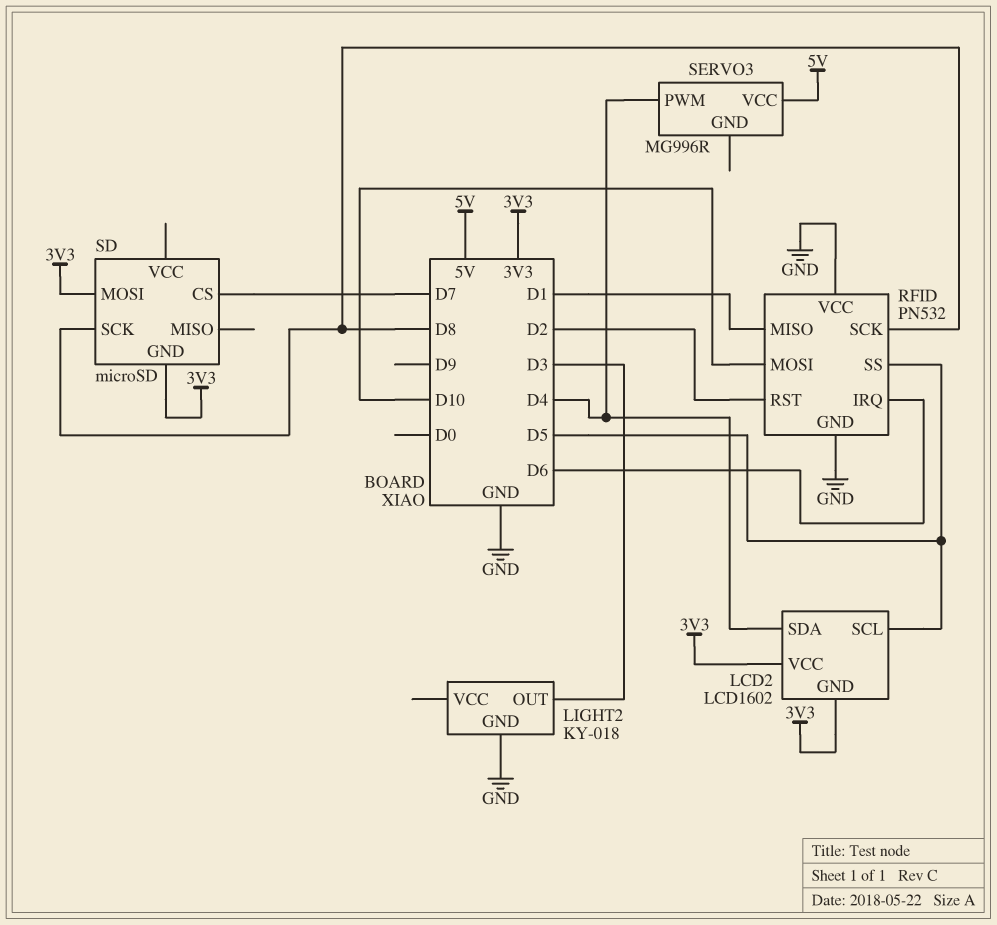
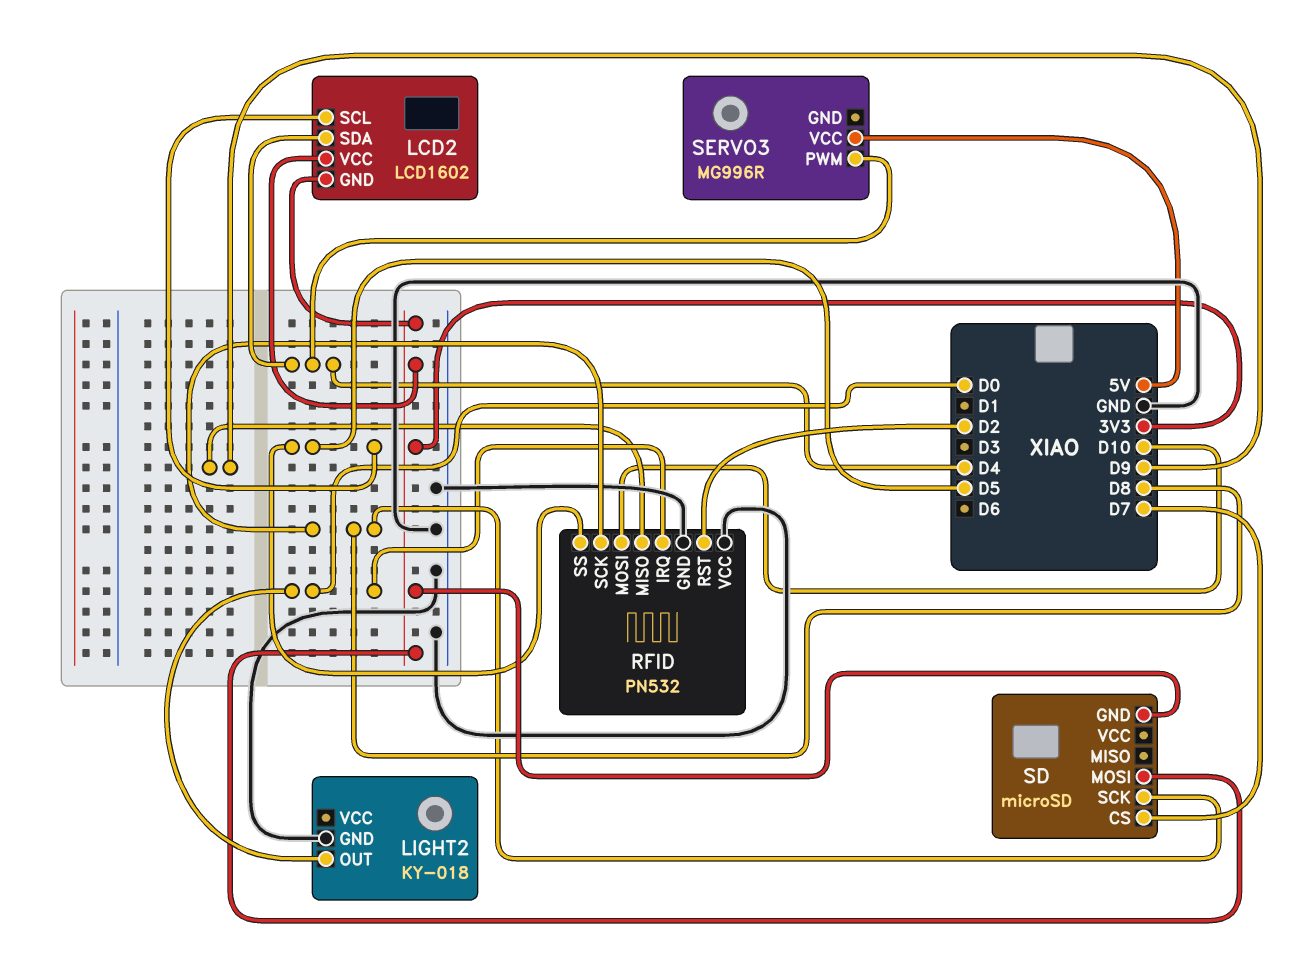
LIGHT2 pin OUT: D3 -> D0
RFID pin IRQ: D6 -> D0
RFID pin MISO: D1 -> D9

